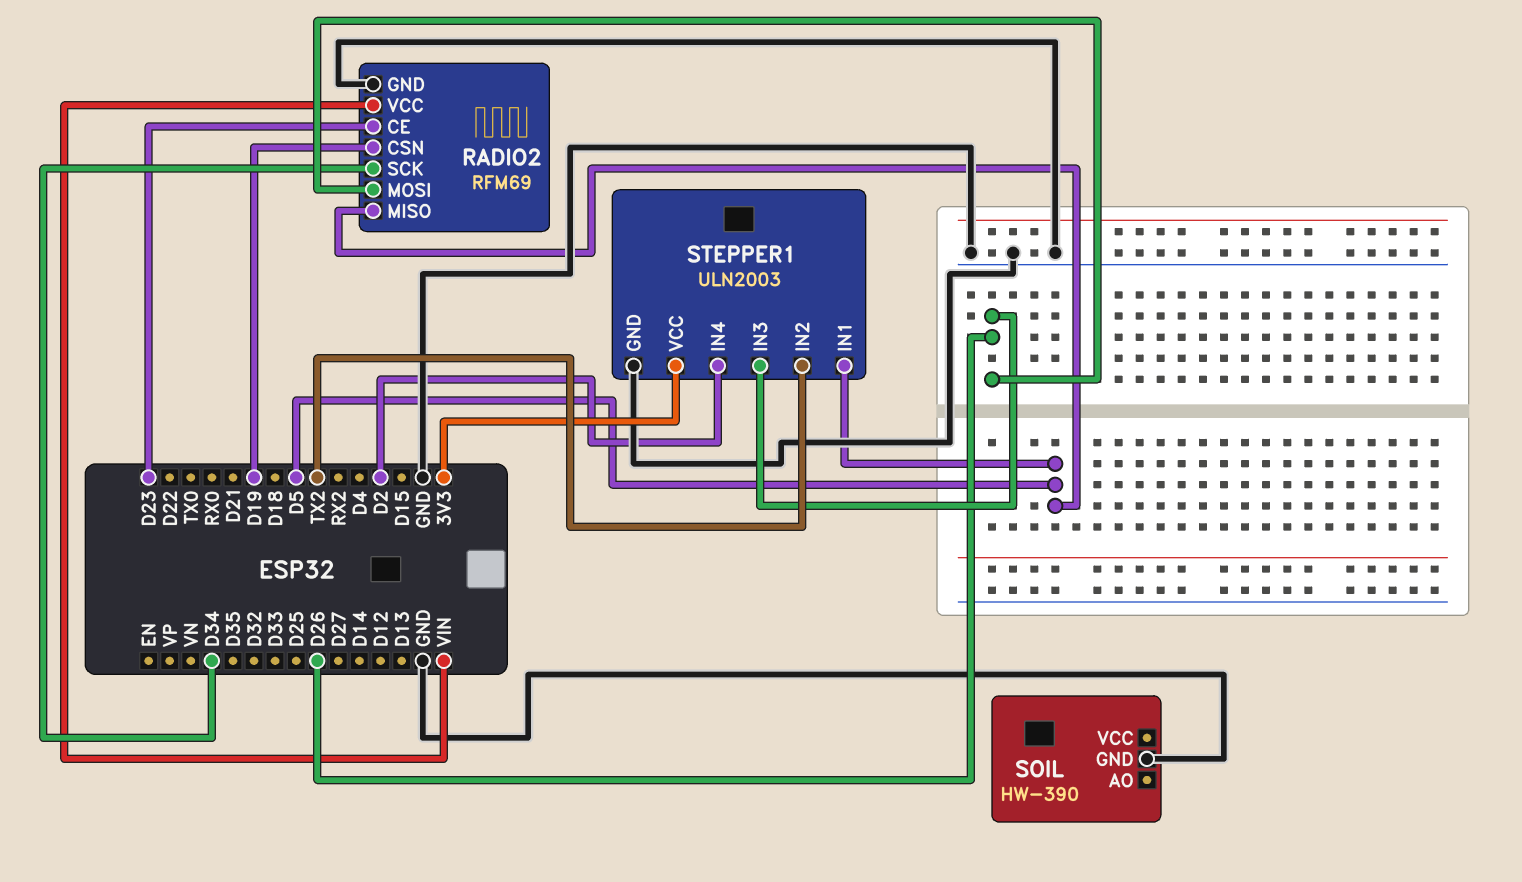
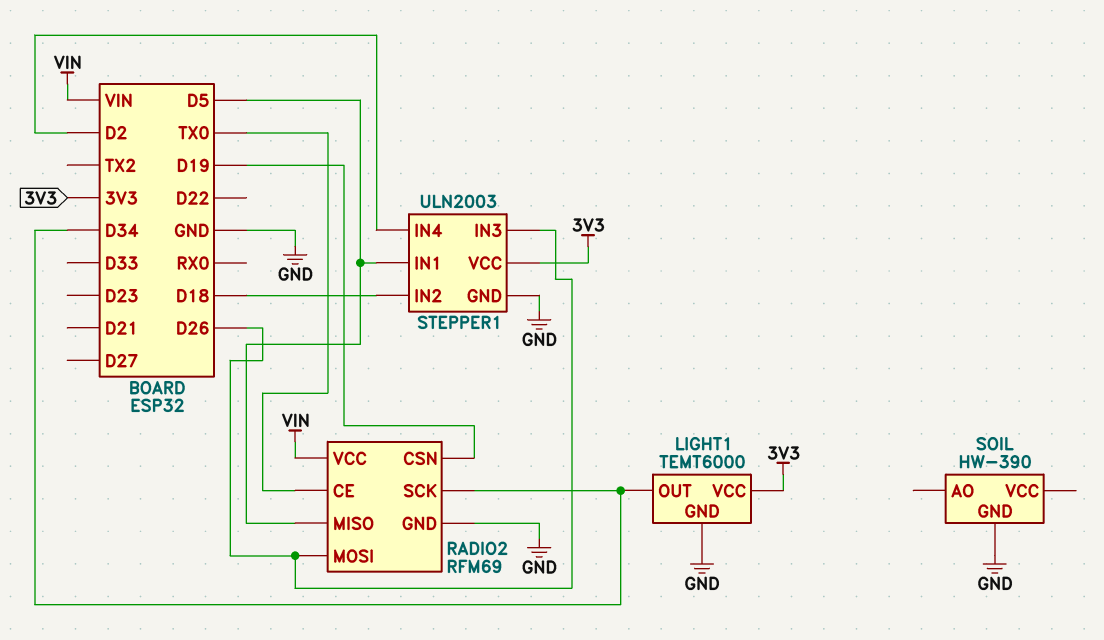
LIGHT1: none -> TEMT6000
LIGHT1 pin GND: none -> GND
LIGHT1 pin OUT: none -> D34
LIGHT1 pin VCC: none -> 3V3
RADIO2 pin CE: D23 -> TX0
STEPPER1 pin IN2: TX2 -> D18

